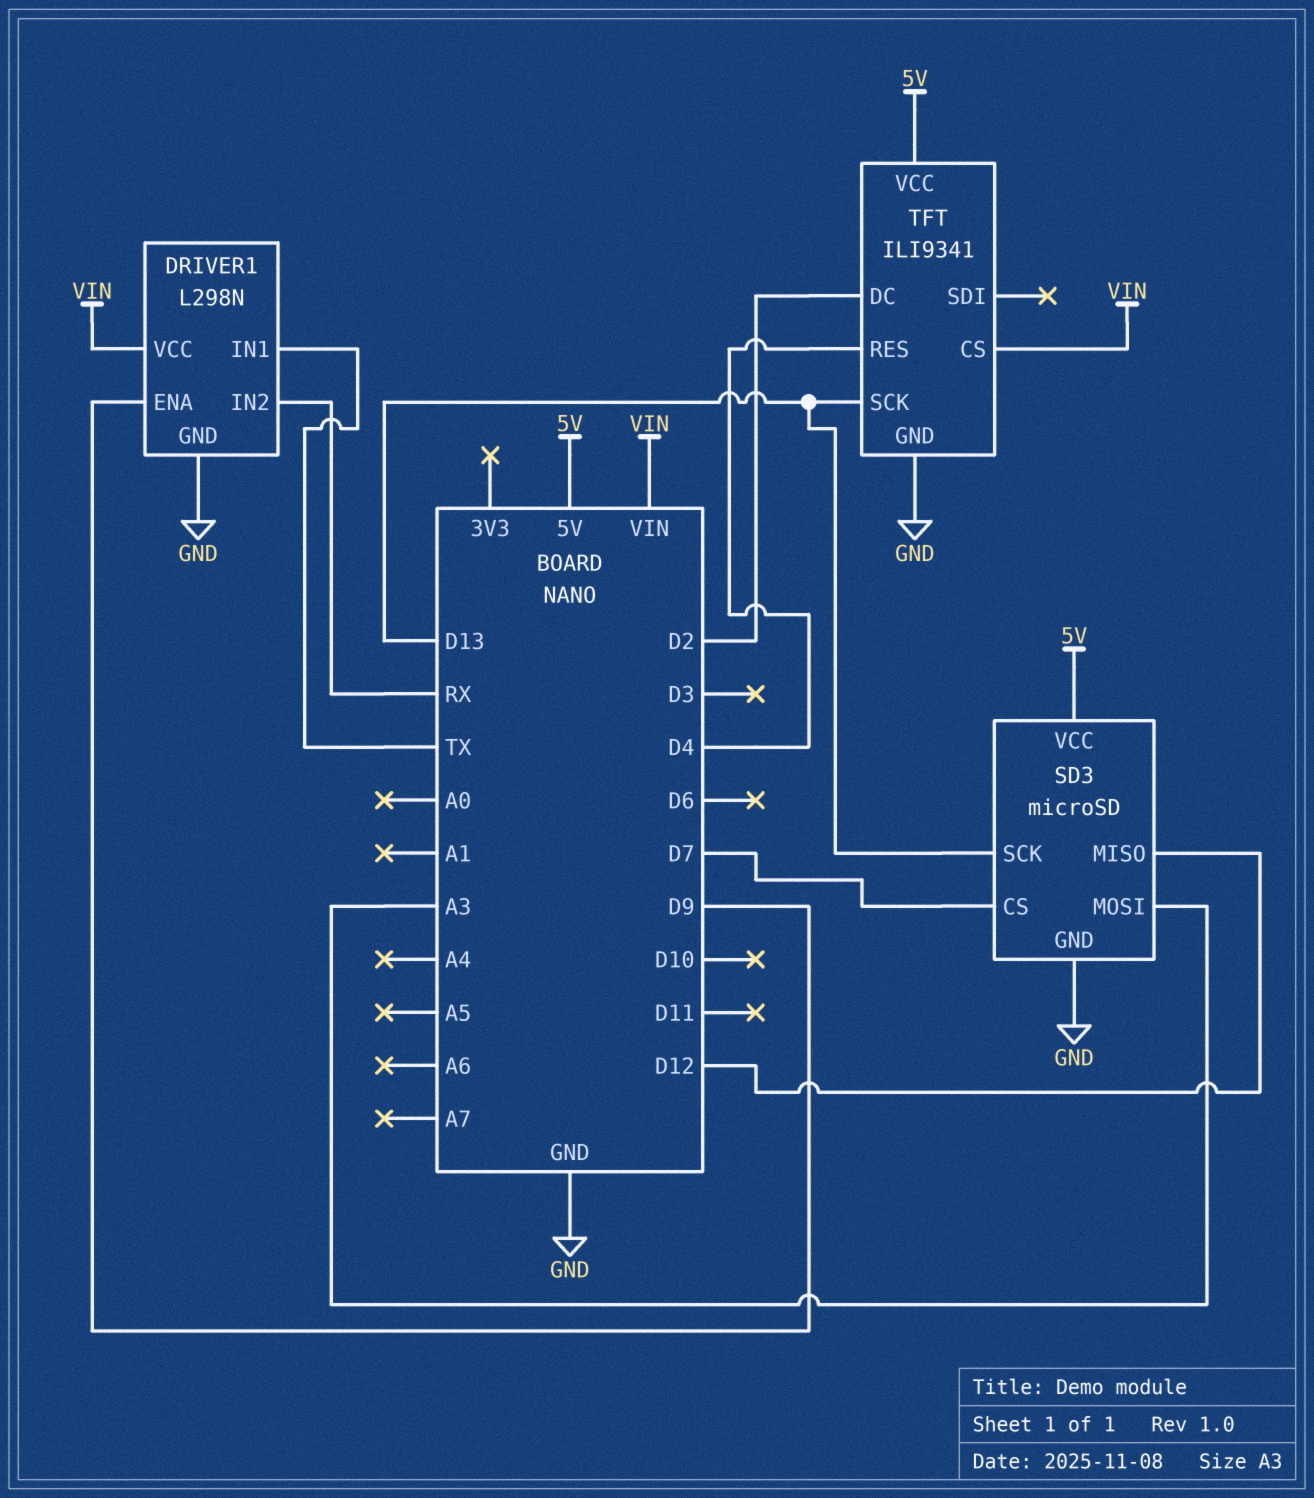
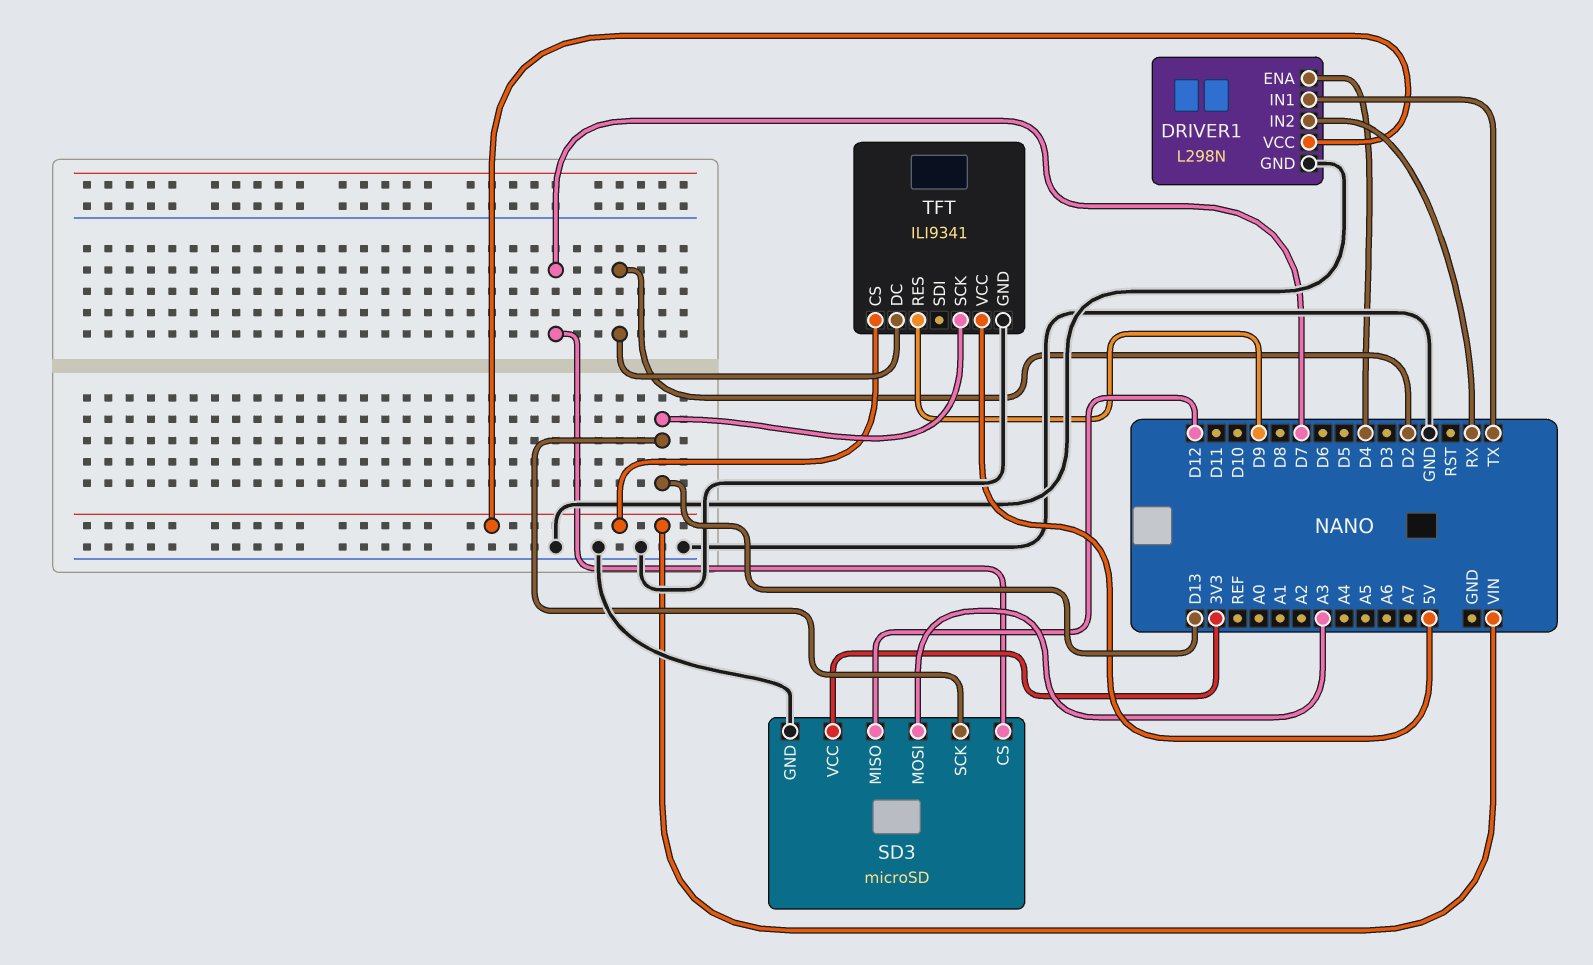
DRIVER1 pin ENA: D9 -> D4
SD3 pin VCC: 5V -> 3V3
TFT pin RES: D4 -> D9

